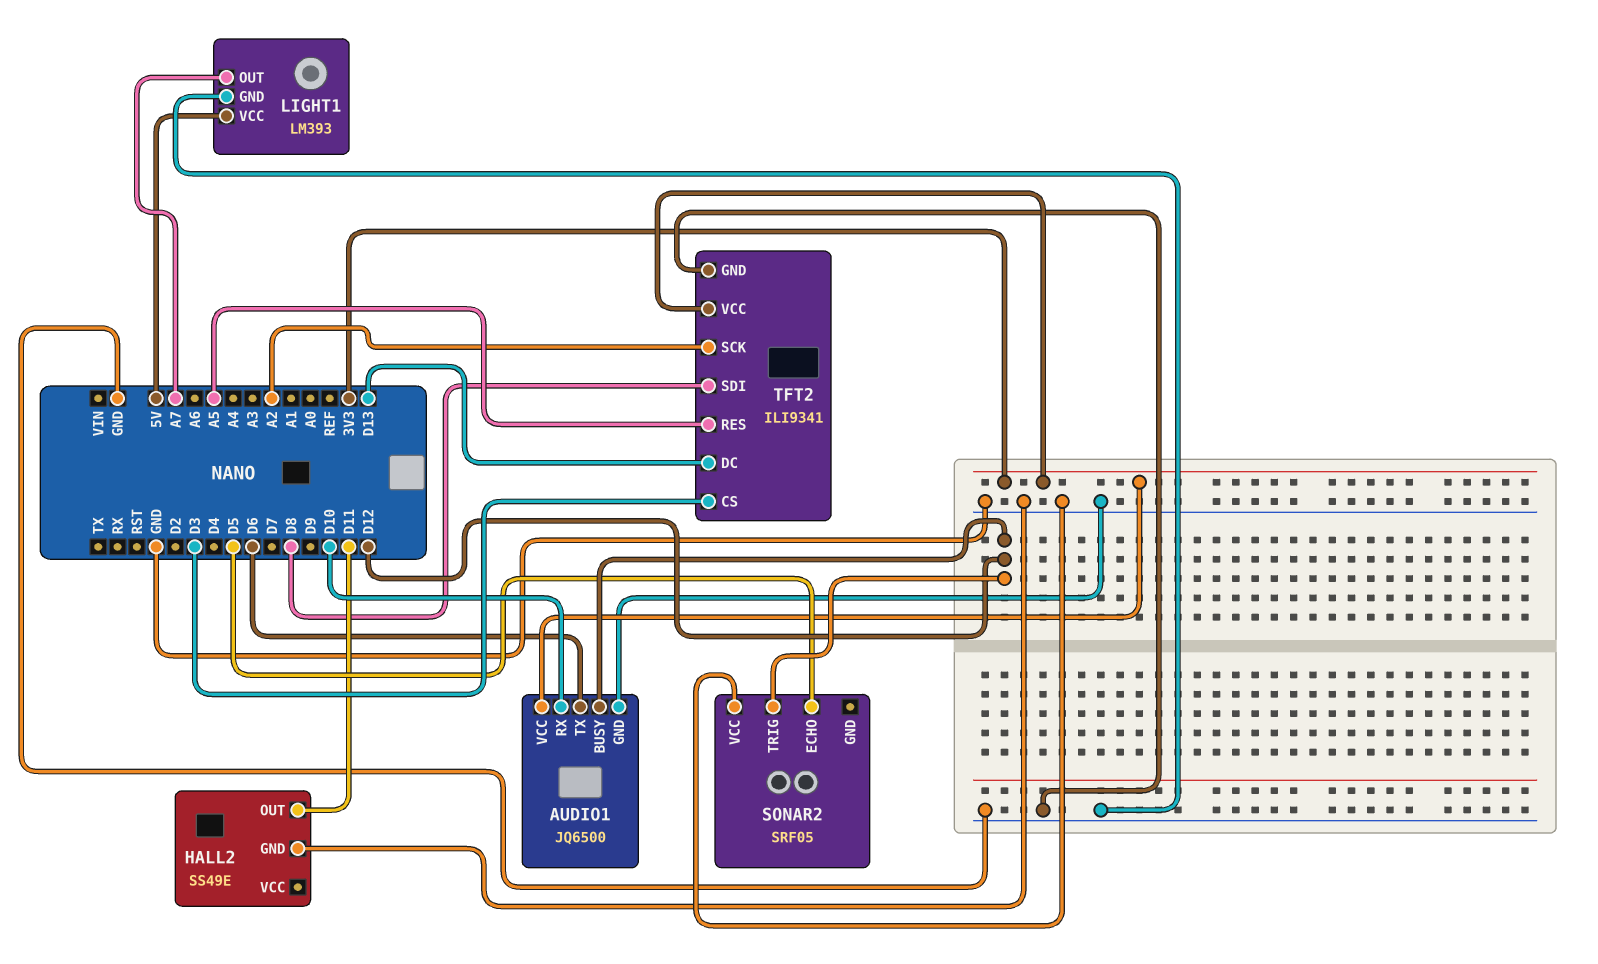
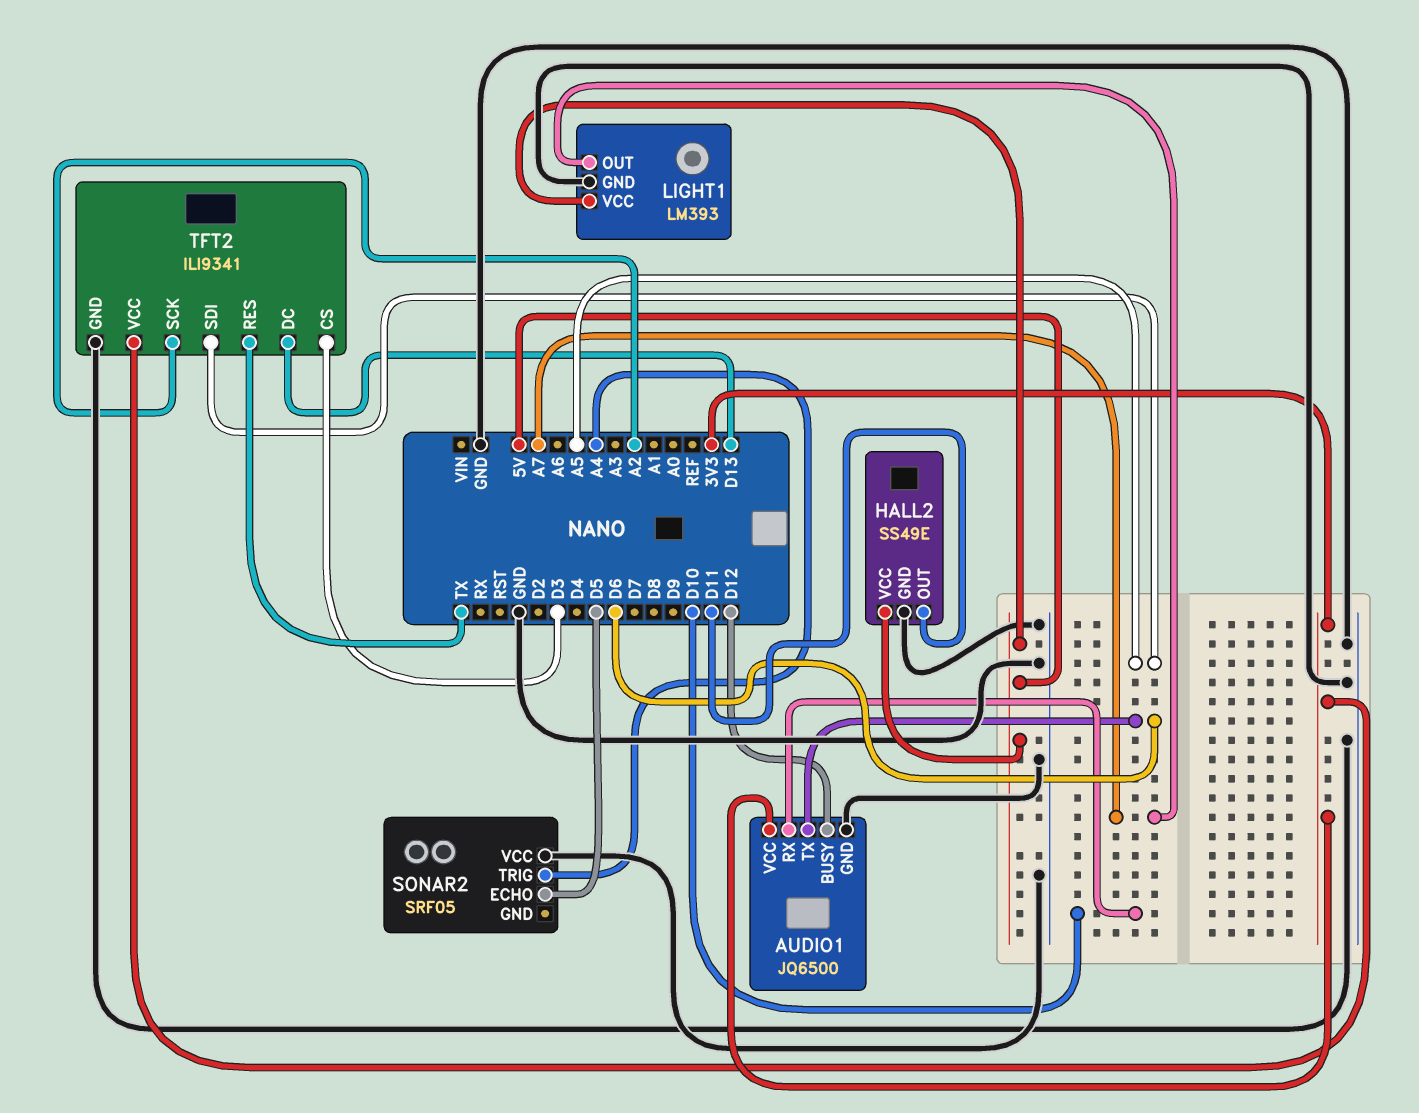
HALL2 pin VCC: none -> 5V
SONAR2 pin TRIG: D12 -> A4
TFT2 pin RES: A5 -> TX
TFT2 pin SDI: D8 -> A5

